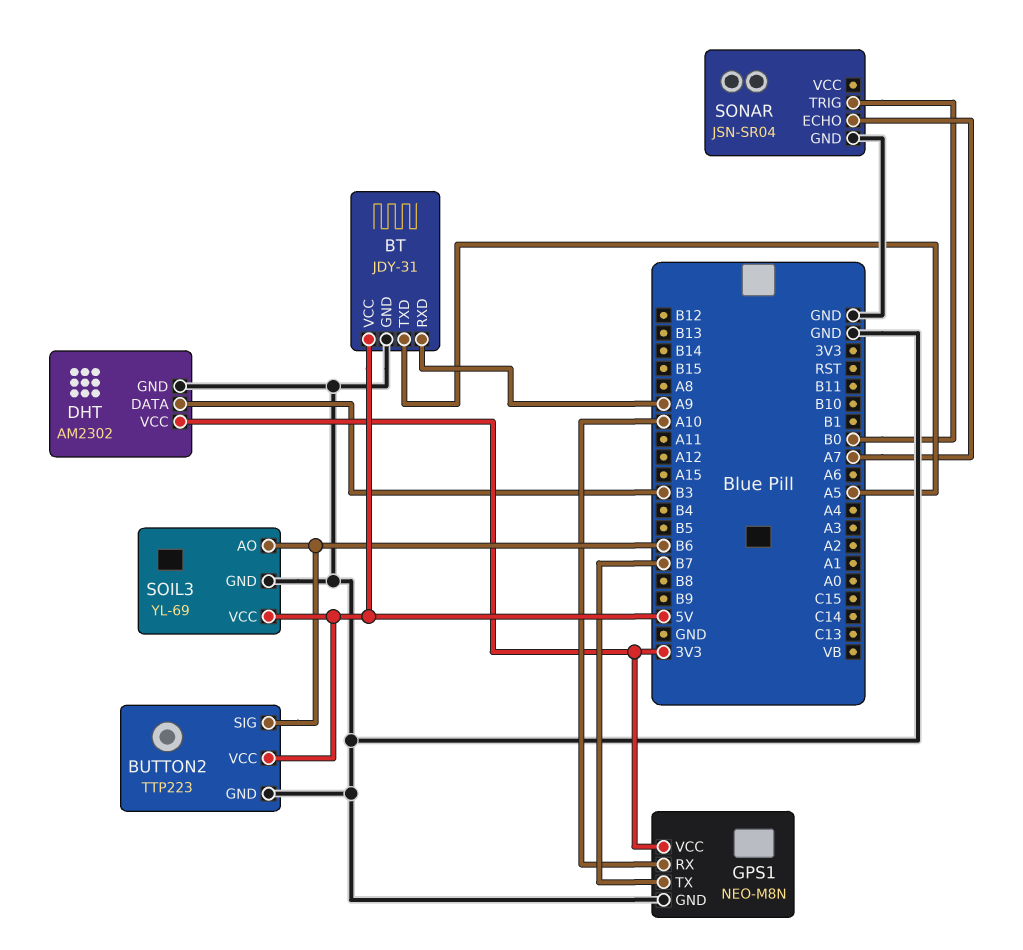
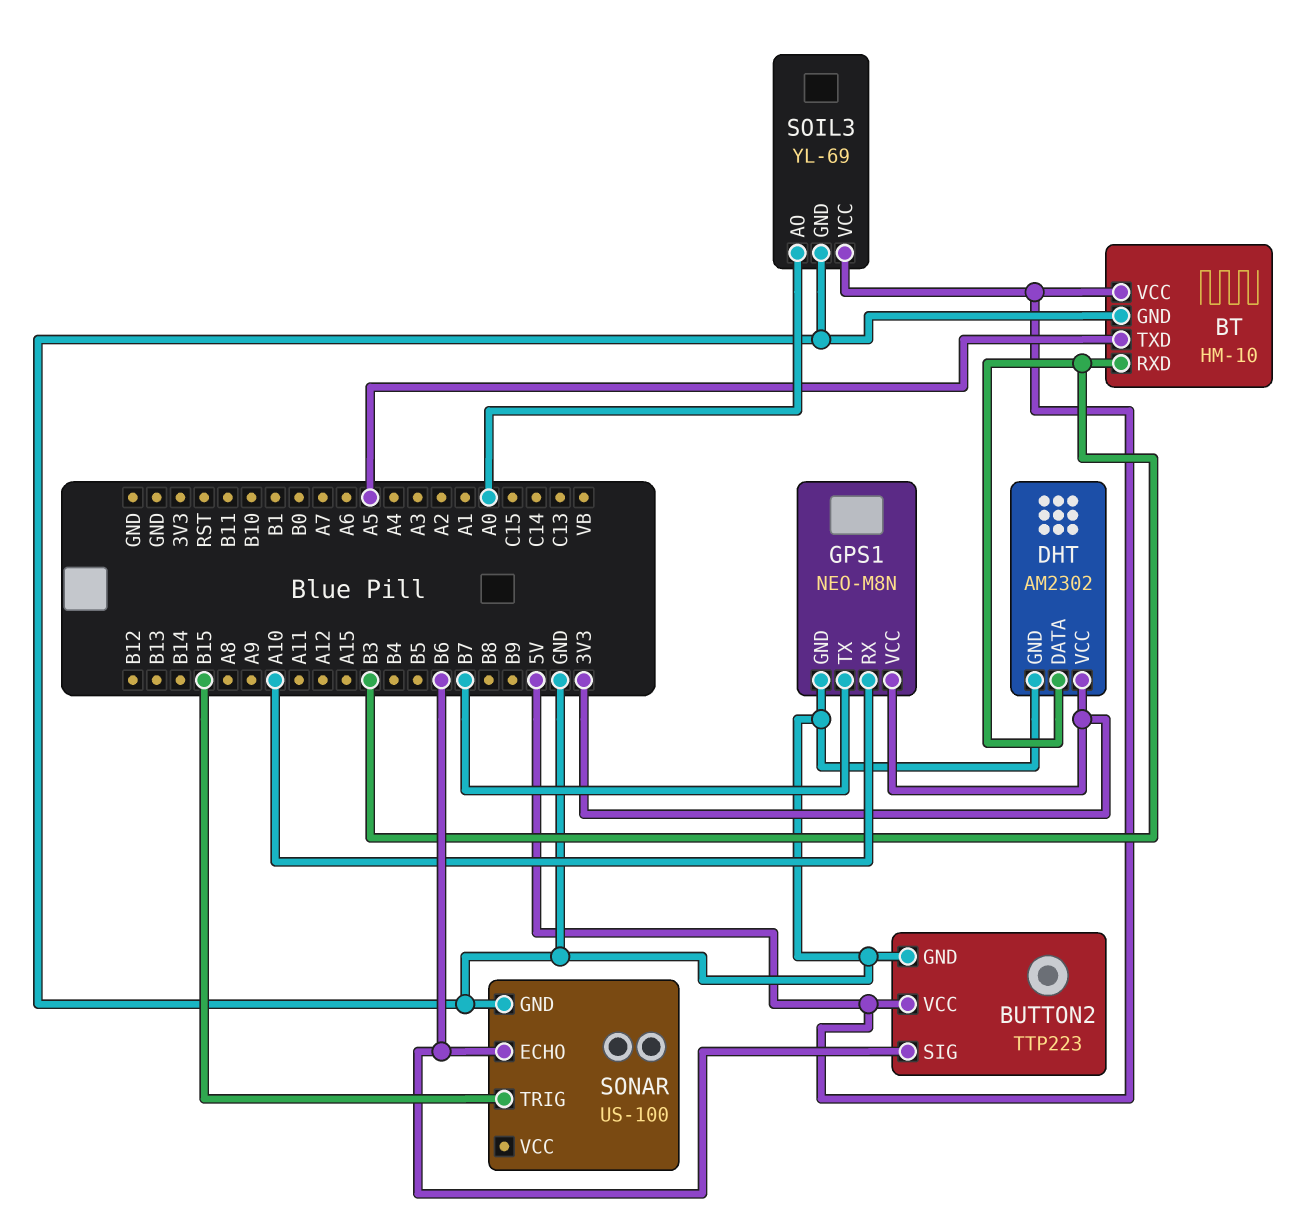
BT: JDY-31 -> HM-10
BT pin RXD: A9 -> B3
SOIL3 pin AO: B6 -> A0
SONAR: JSN-SR04 -> US-100
SONAR pin ECHO: A7 -> B6
SONAR pin TRIG: B0 -> B15

